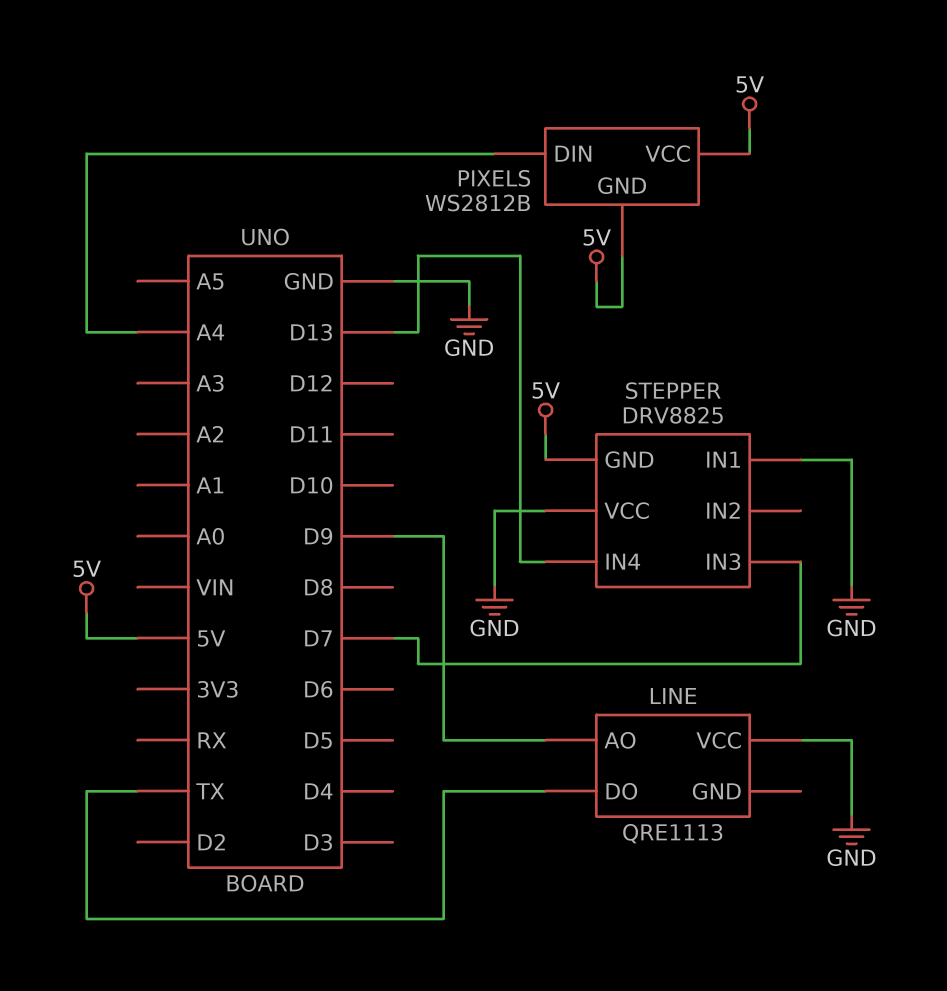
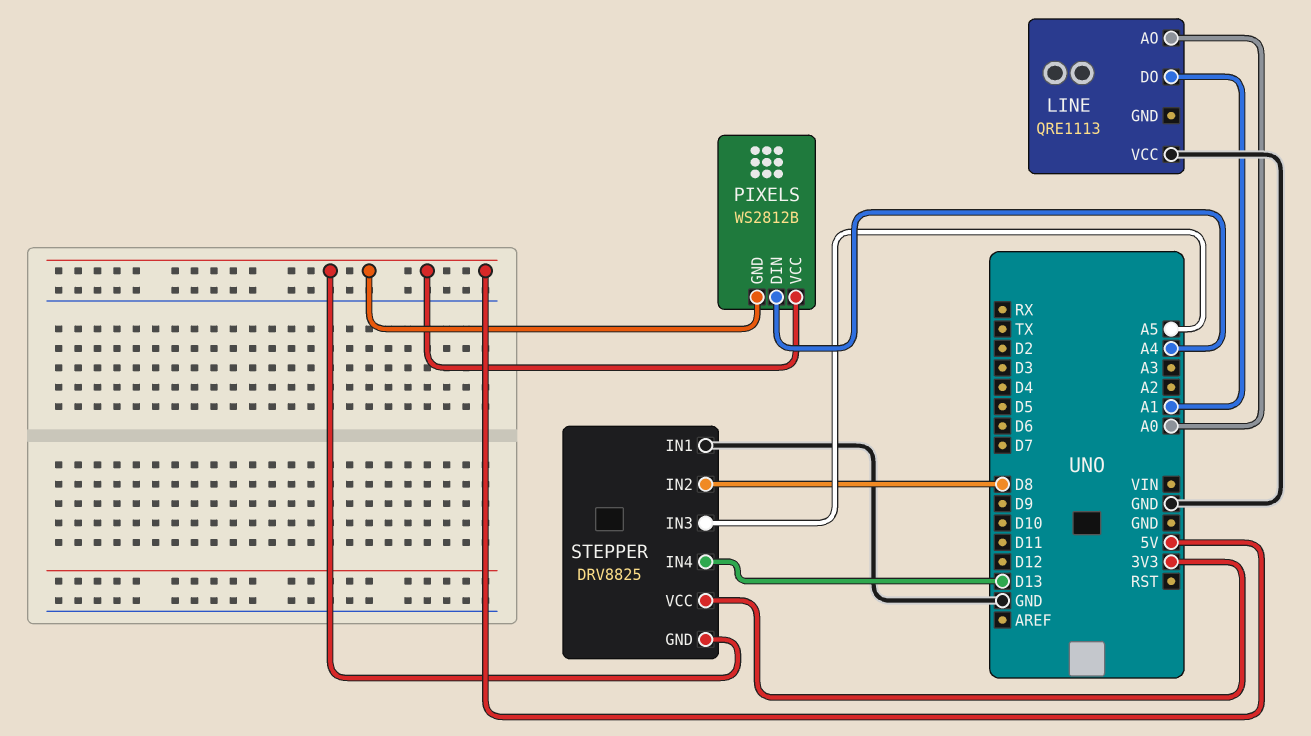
LINE pin AO: D9 -> A0
LINE pin DO: TX -> A1
STEPPER pin IN2: none -> D8
STEPPER pin IN3: D7 -> A5
STEPPER pin VCC: GND -> 3V3

